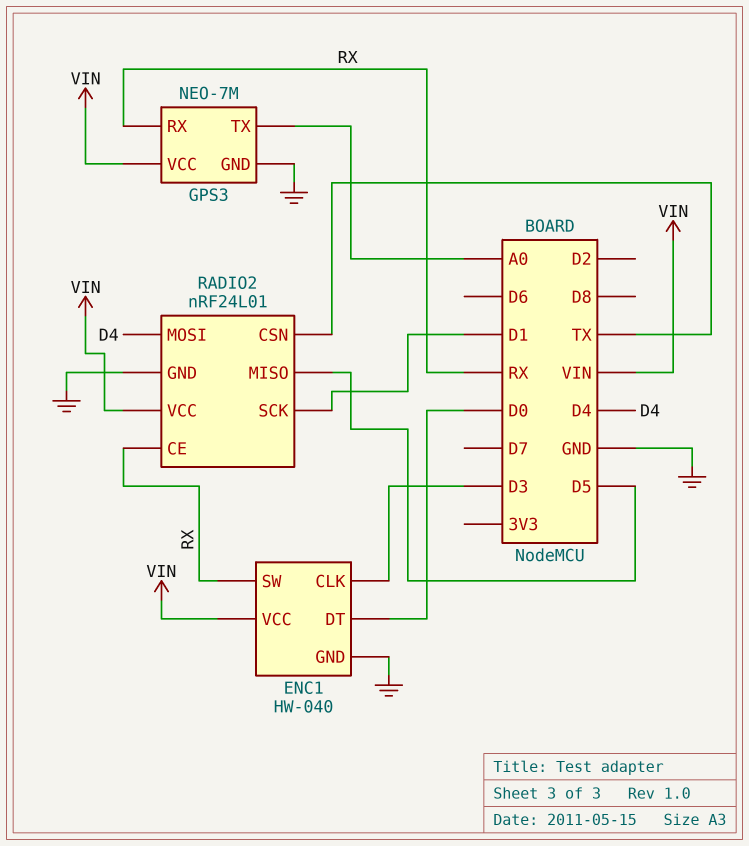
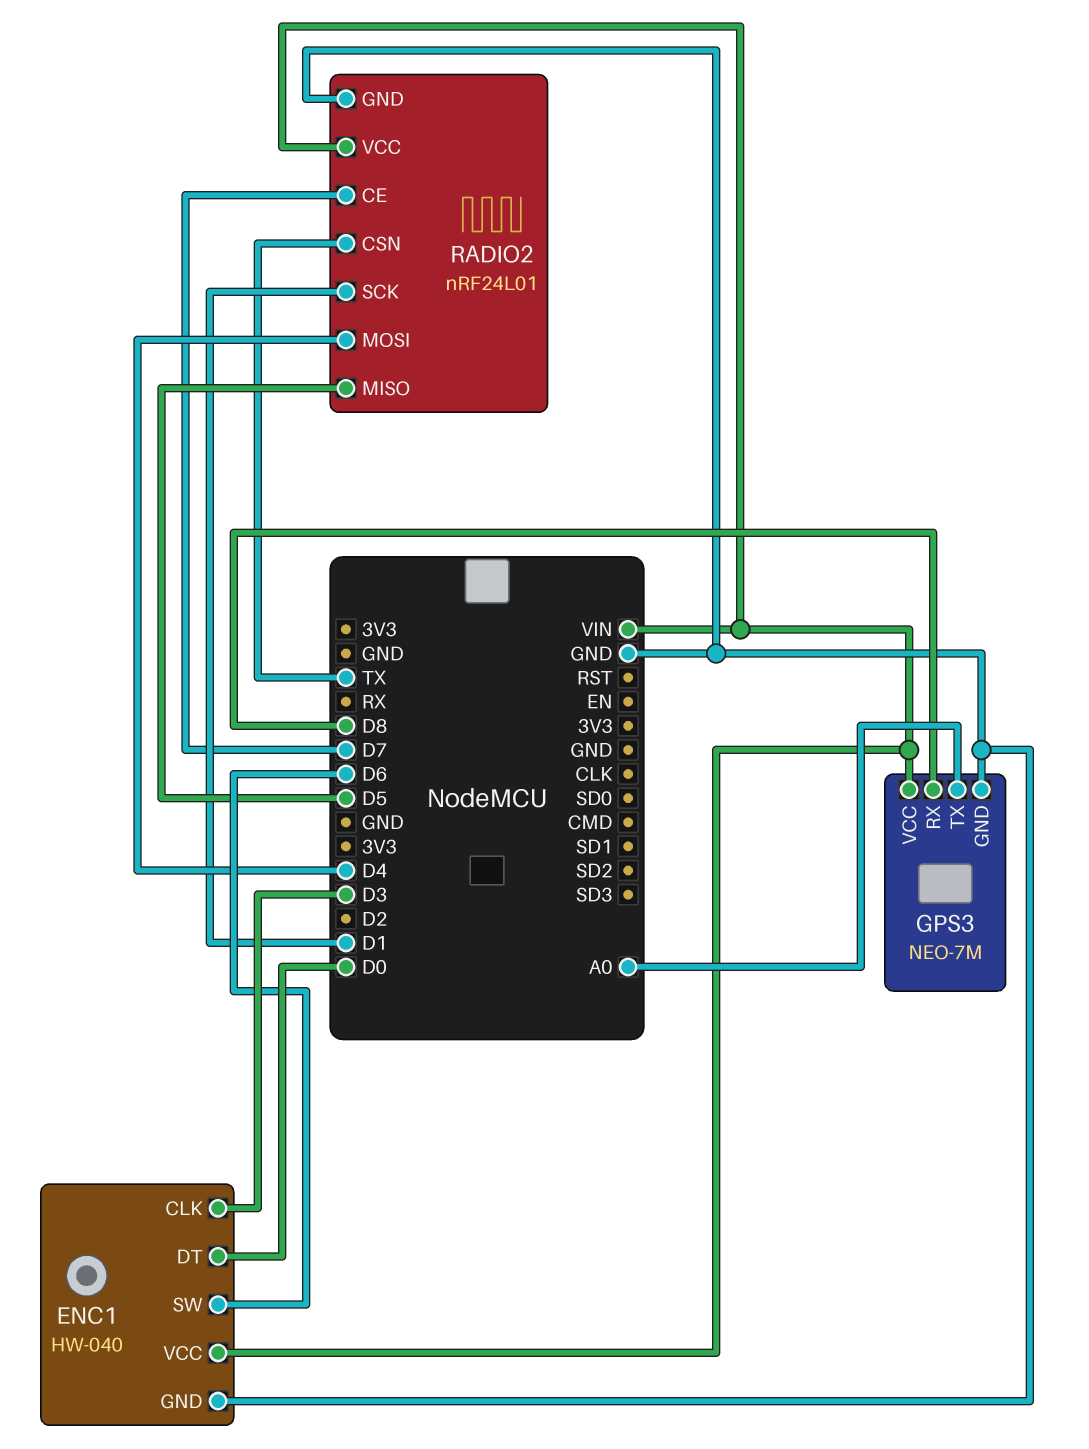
ENC1 pin SW: RX -> D6
GPS3 pin RX: RX -> D8
RADIO2 pin CE: RX -> D7

